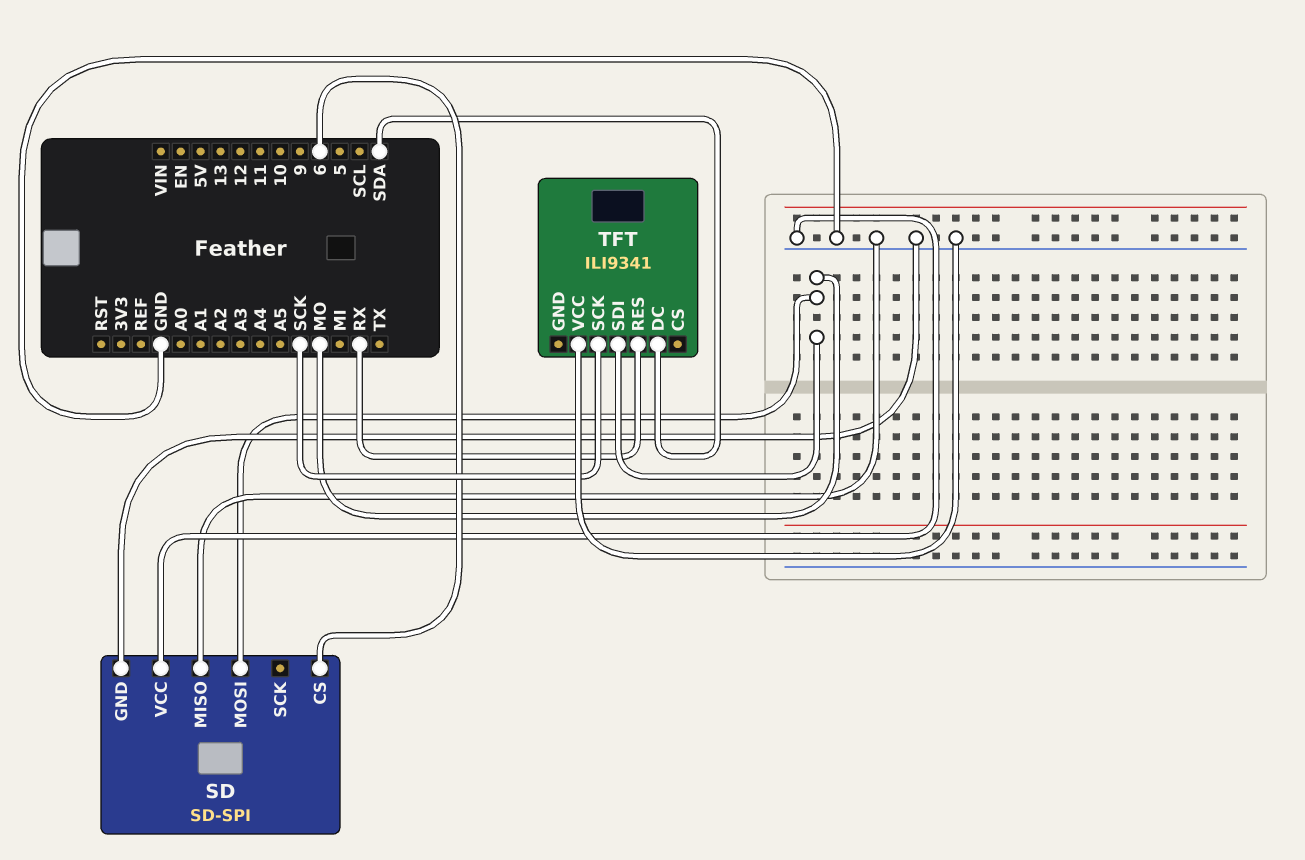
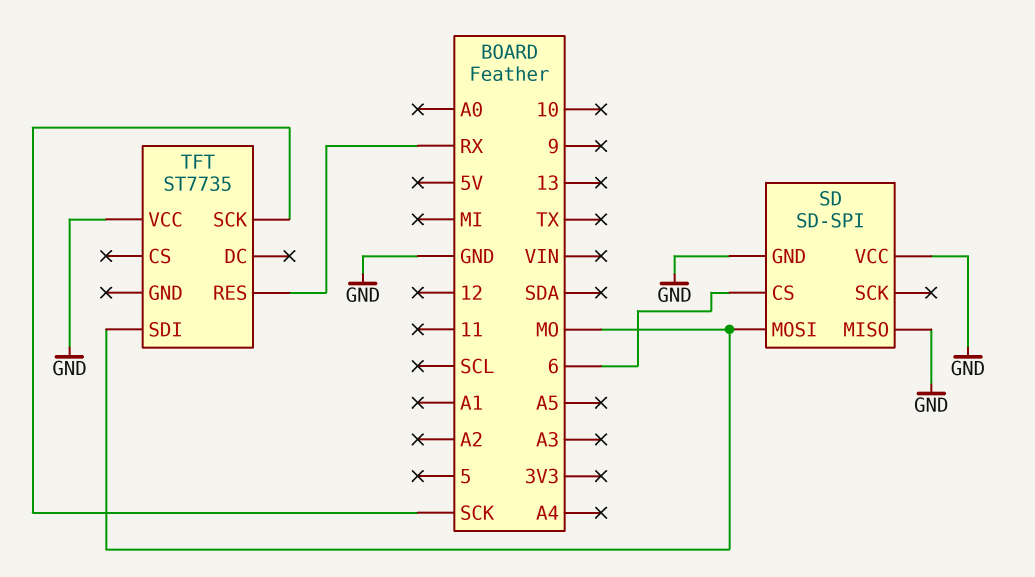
TFT: ILI9341 -> ST7735
TFT pin DC: SDA -> none

